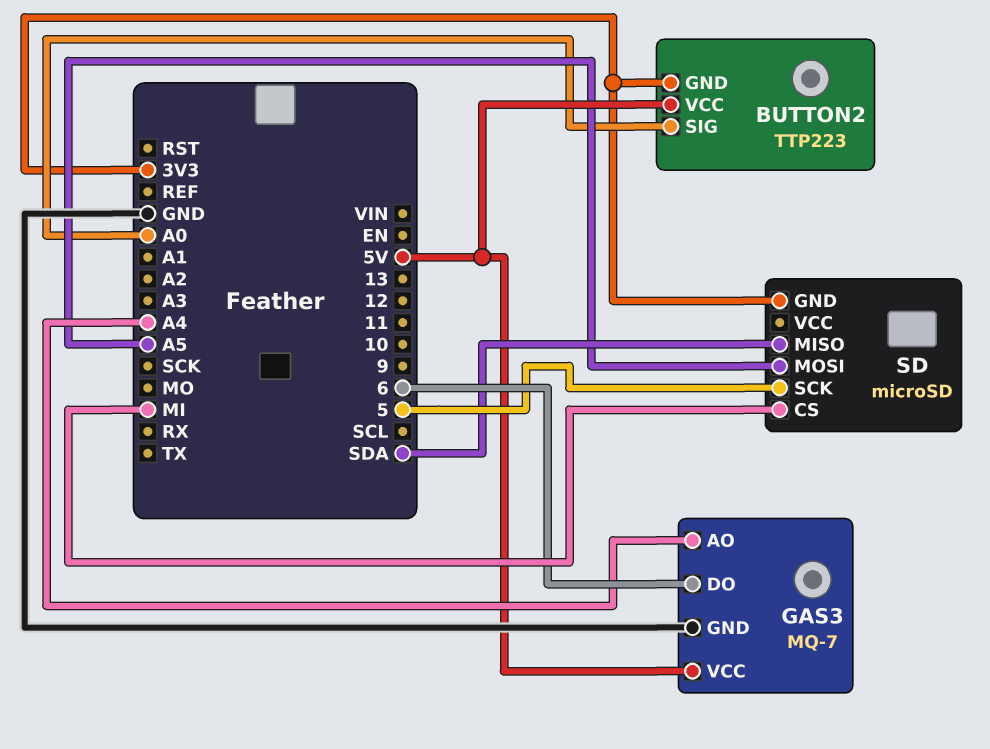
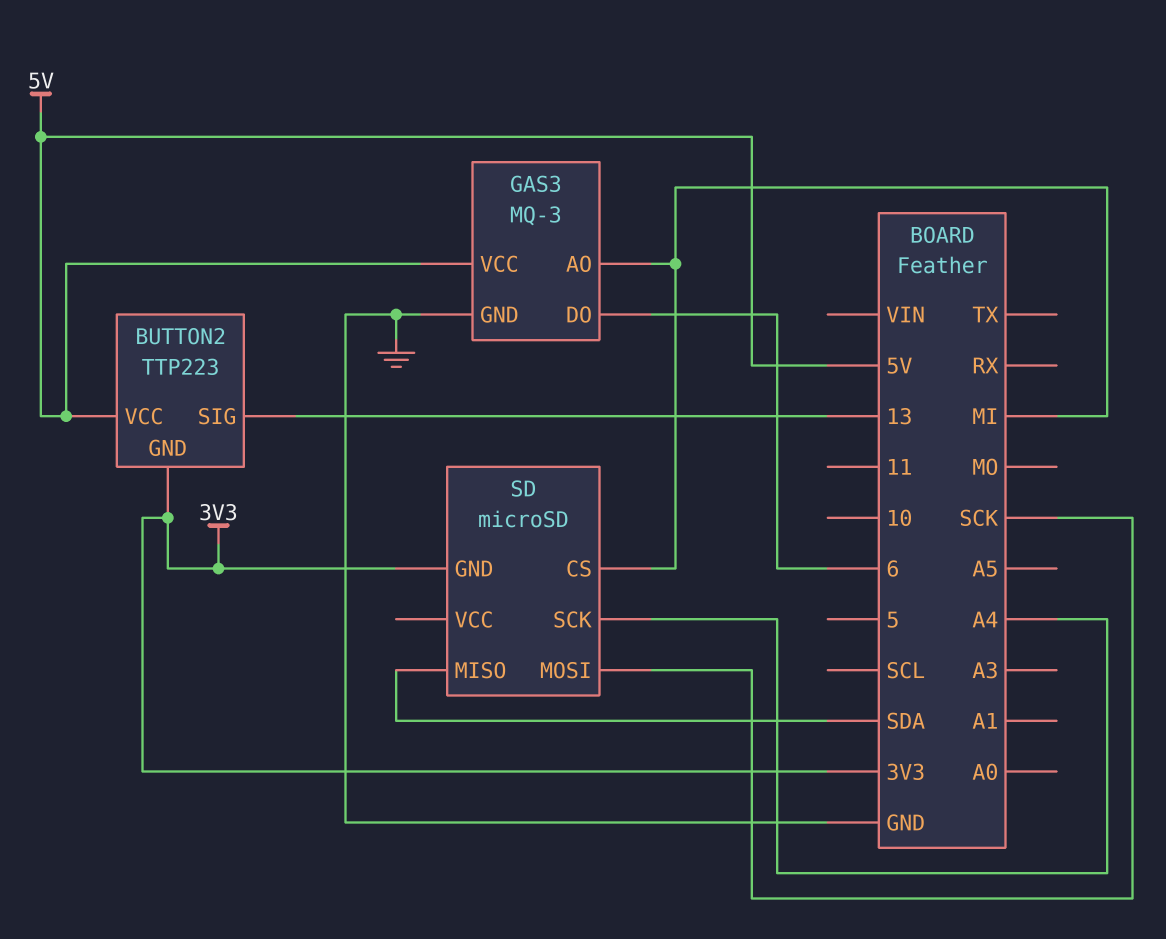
BUTTON2 pin SIG: A0 -> 13
GAS3: MQ-7 -> MQ-3
GAS3 pin AO: A4 -> MI
SD pin MOSI: A5 -> SCK
SD pin SCK: 5 -> A4

